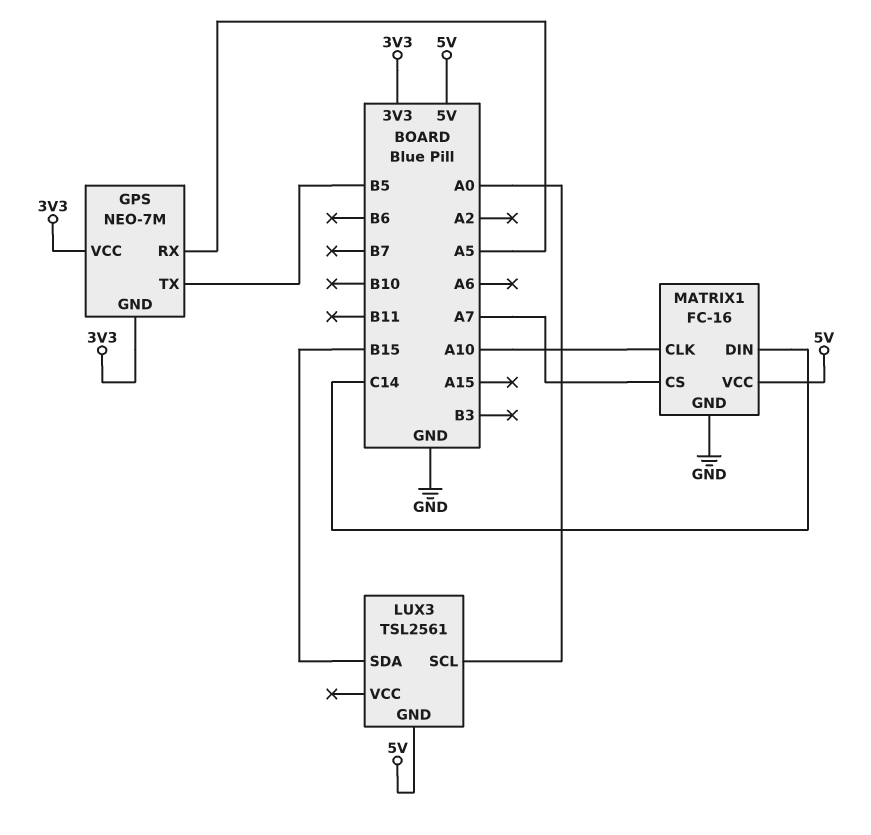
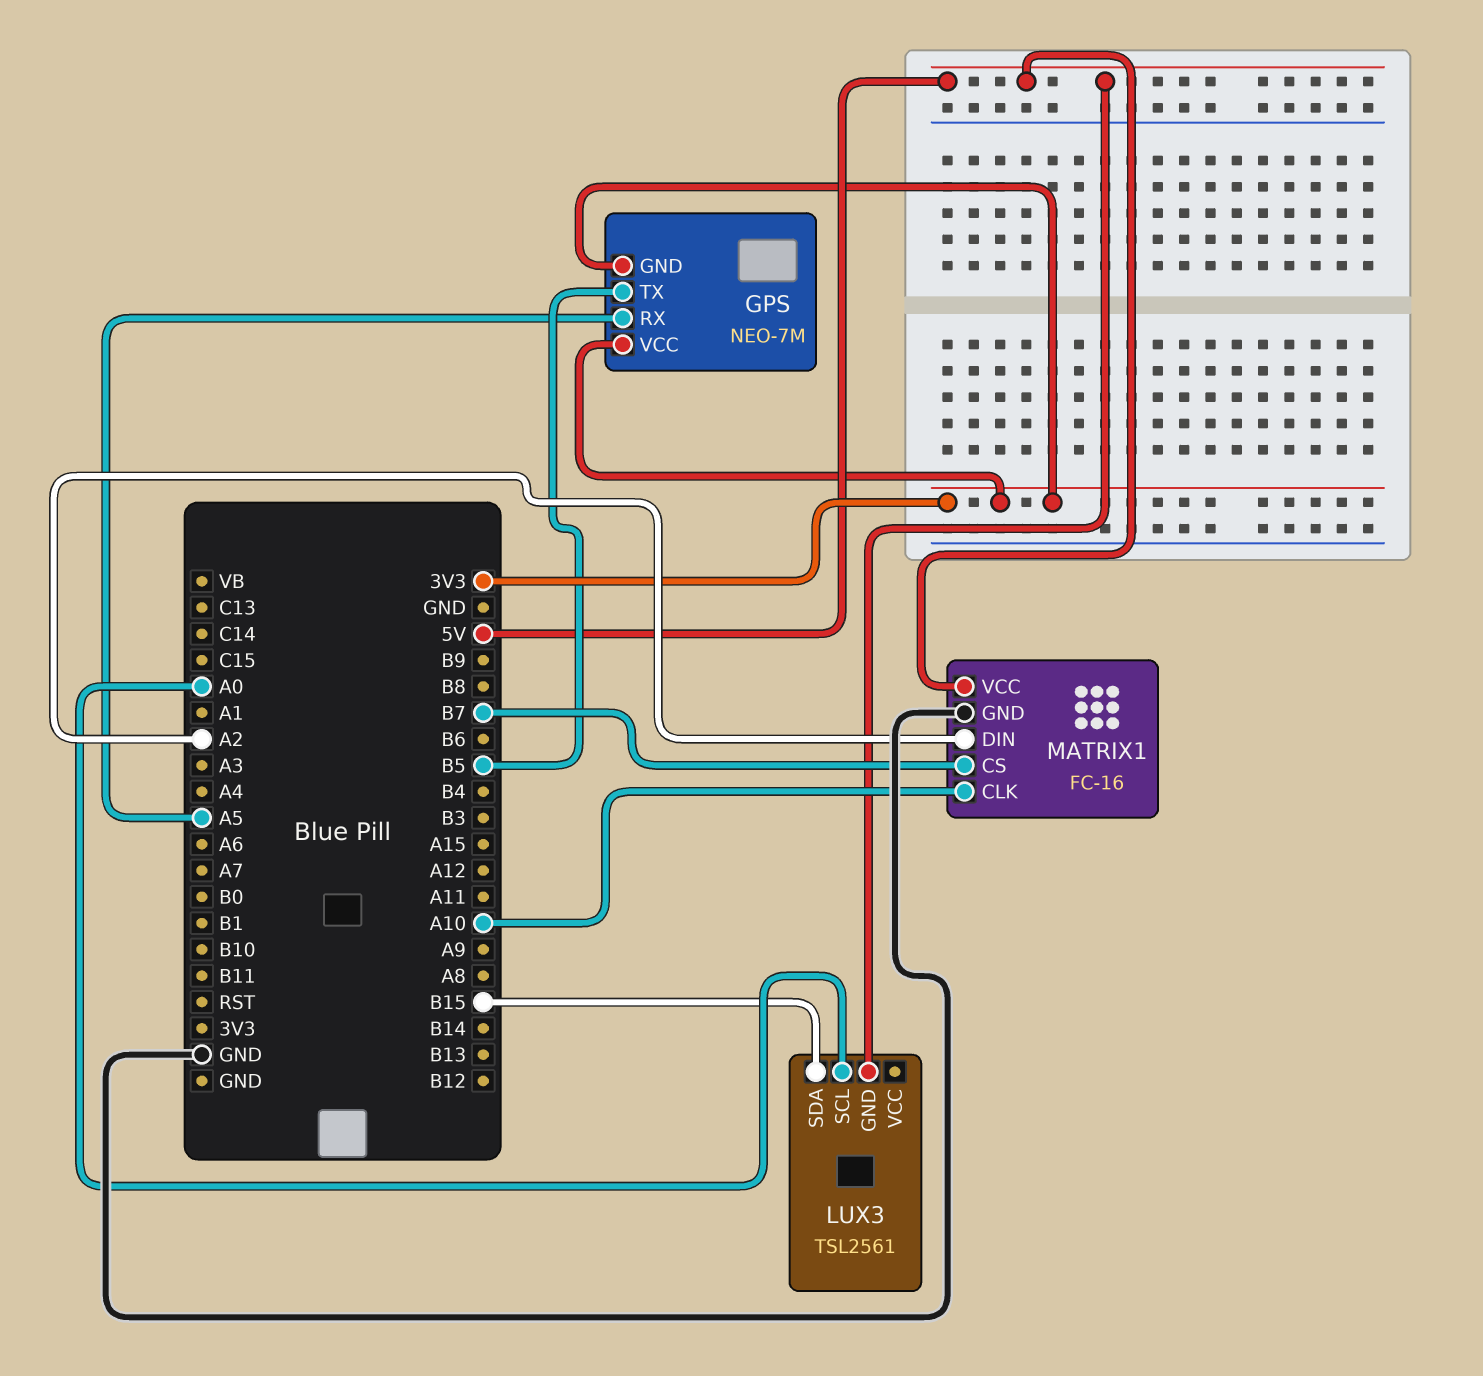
MATRIX1 pin CS: A7 -> B7
MATRIX1 pin DIN: C14 -> A2

